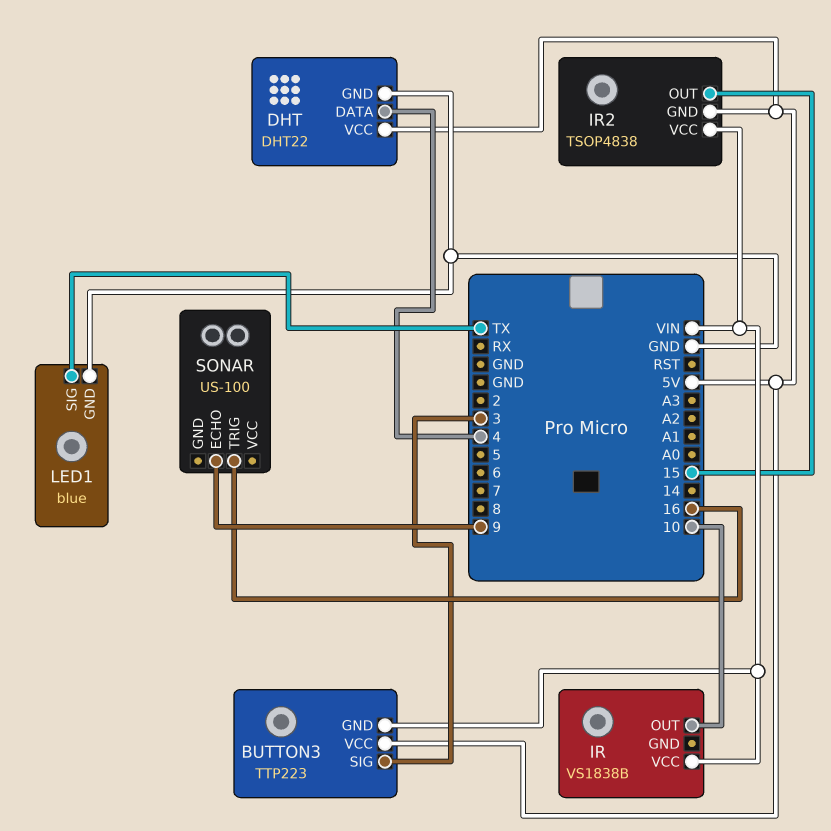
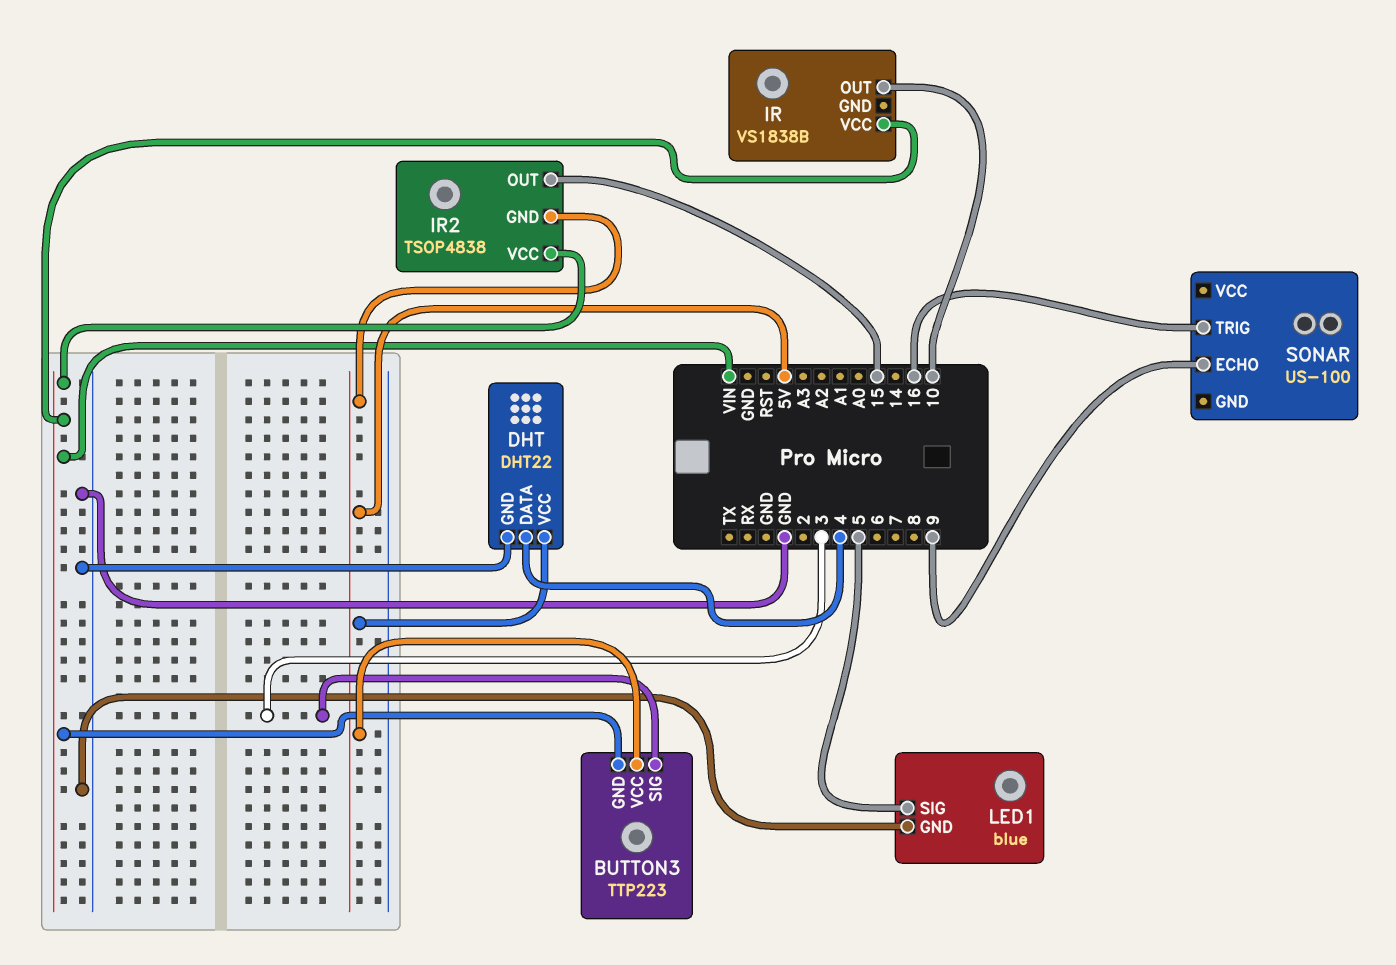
LED1 pin SIG: TX -> 5

